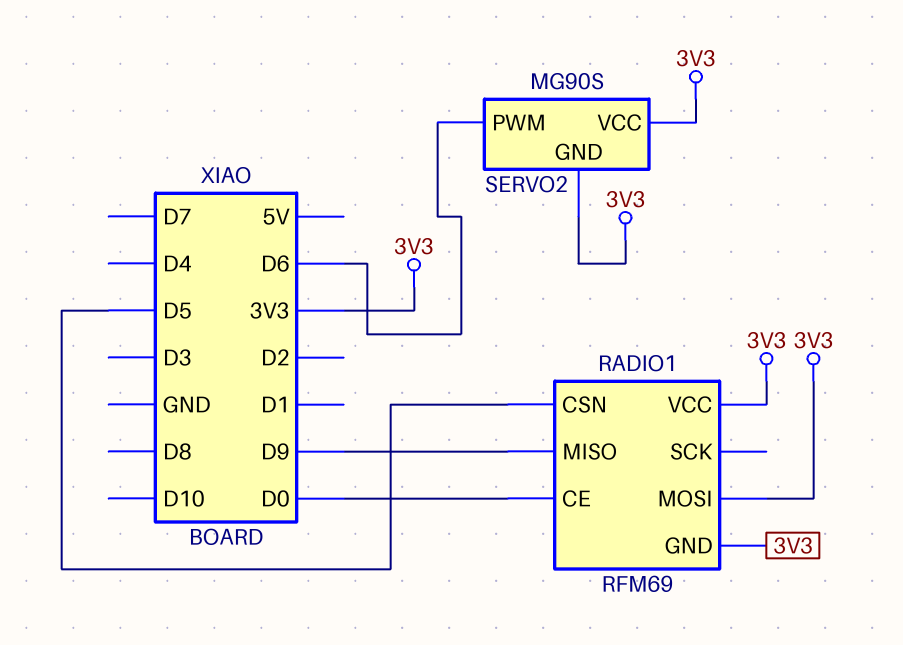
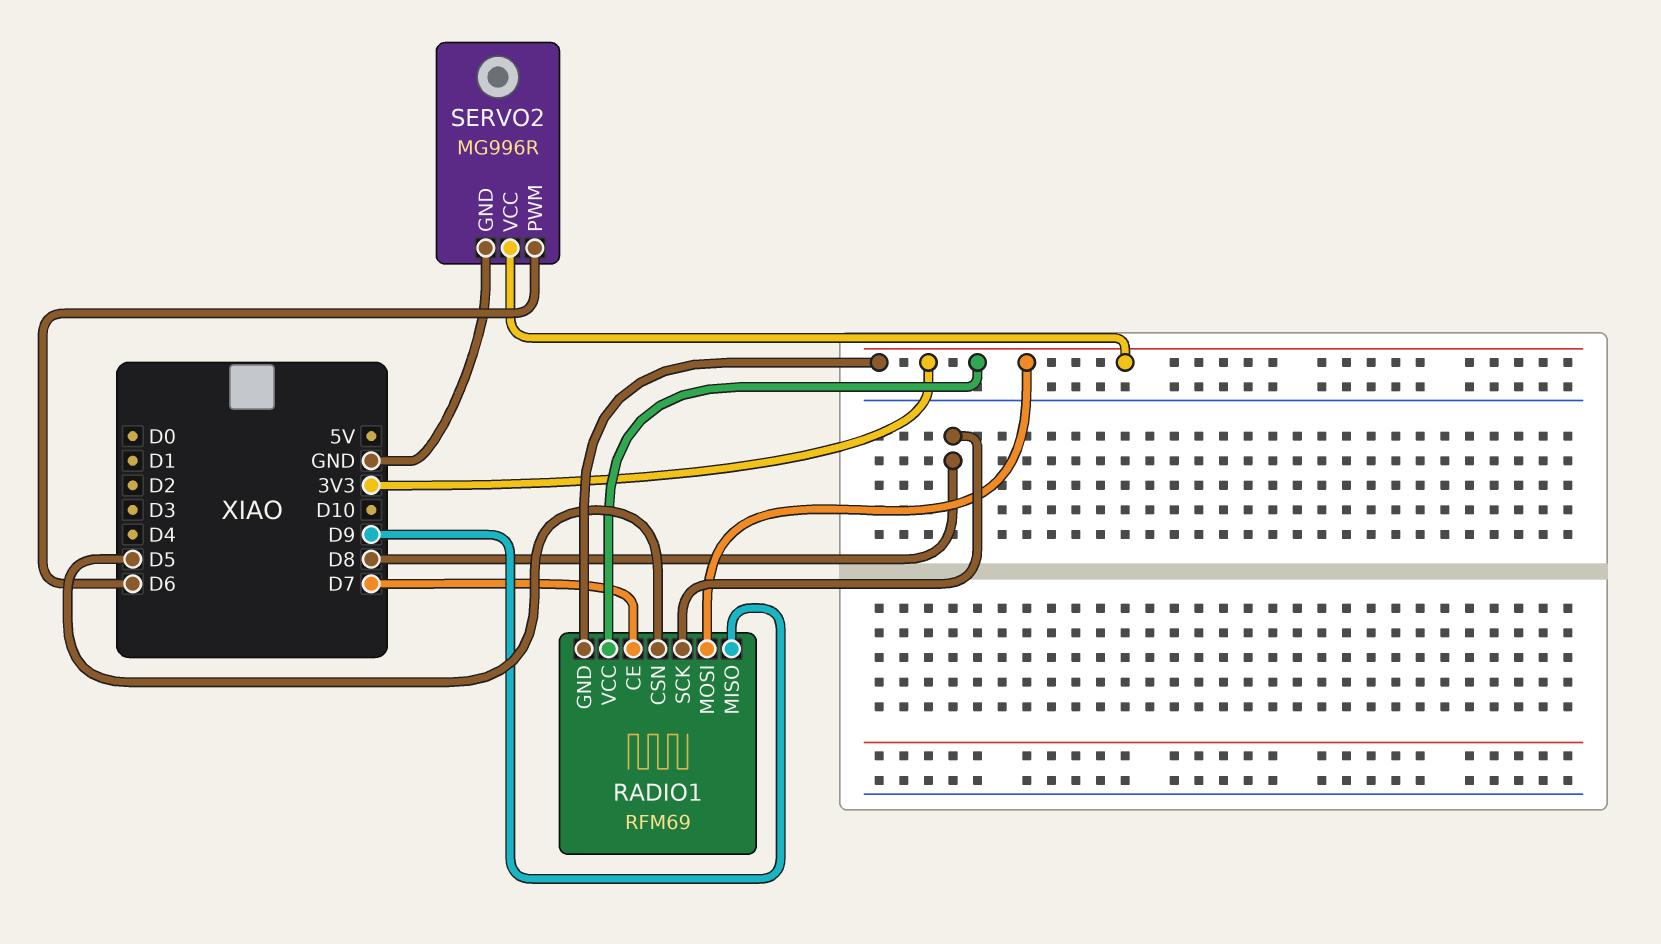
RADIO1 pin CE: D0 -> D7
RADIO1 pin SCK: none -> D8
SERVO2: MG90S -> MG996R
SERVO2 pin GND: 3V3 -> GND

